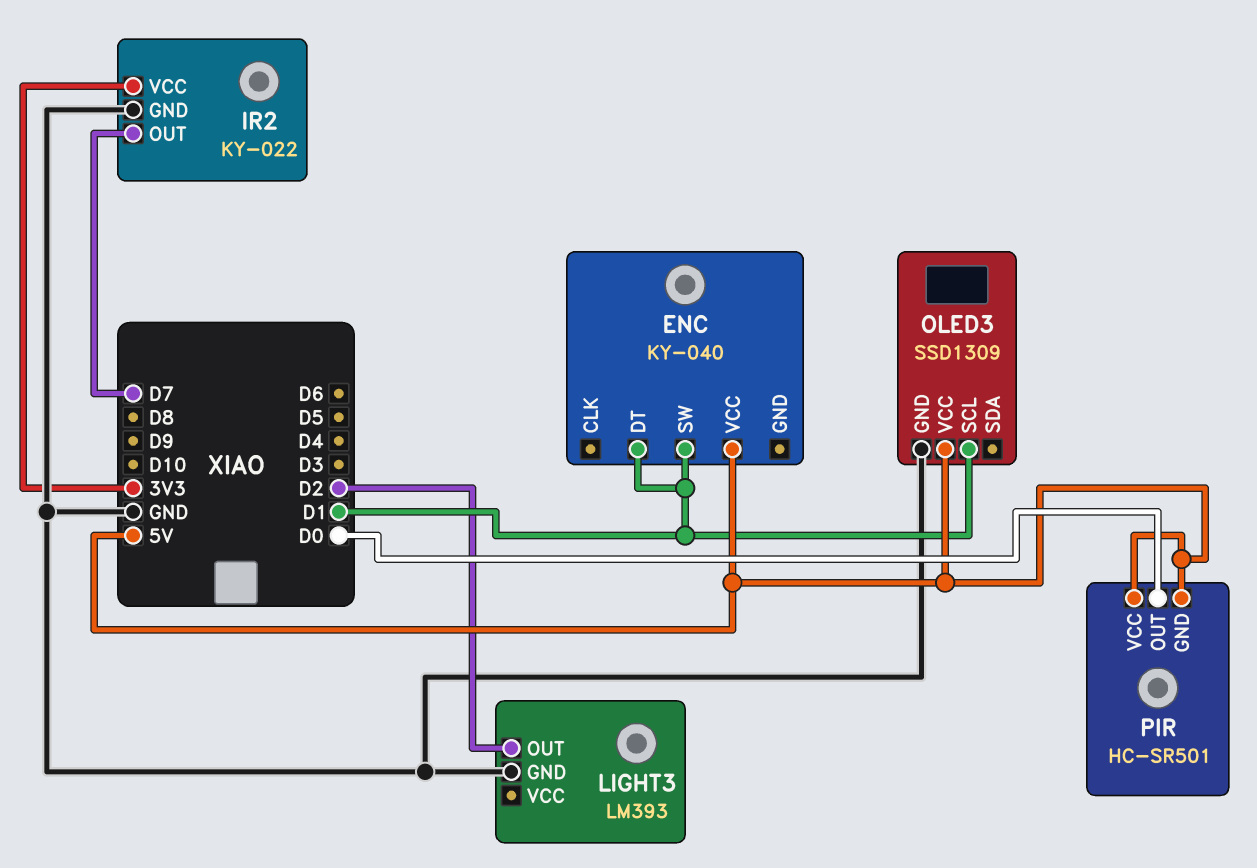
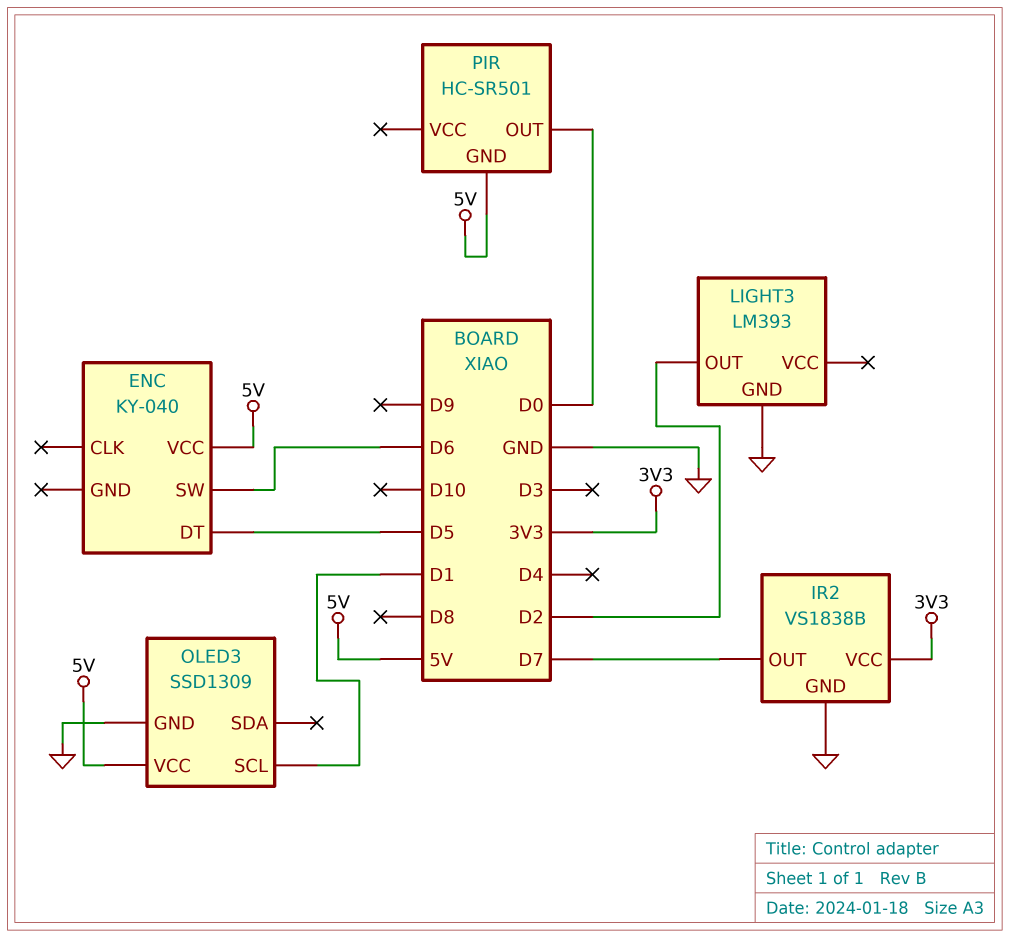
ENC pin DT: D1 -> D5
ENC pin SW: D1 -> D6
IR2: KY-022 -> VS1838B
PIR pin VCC: 5V -> none

